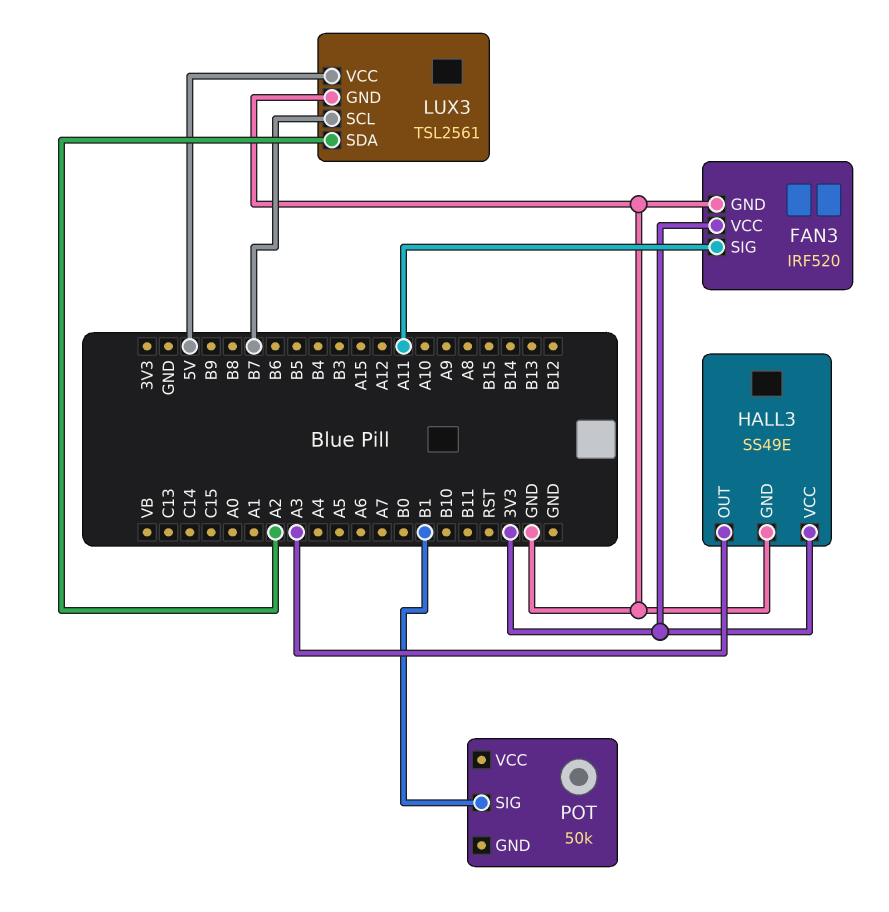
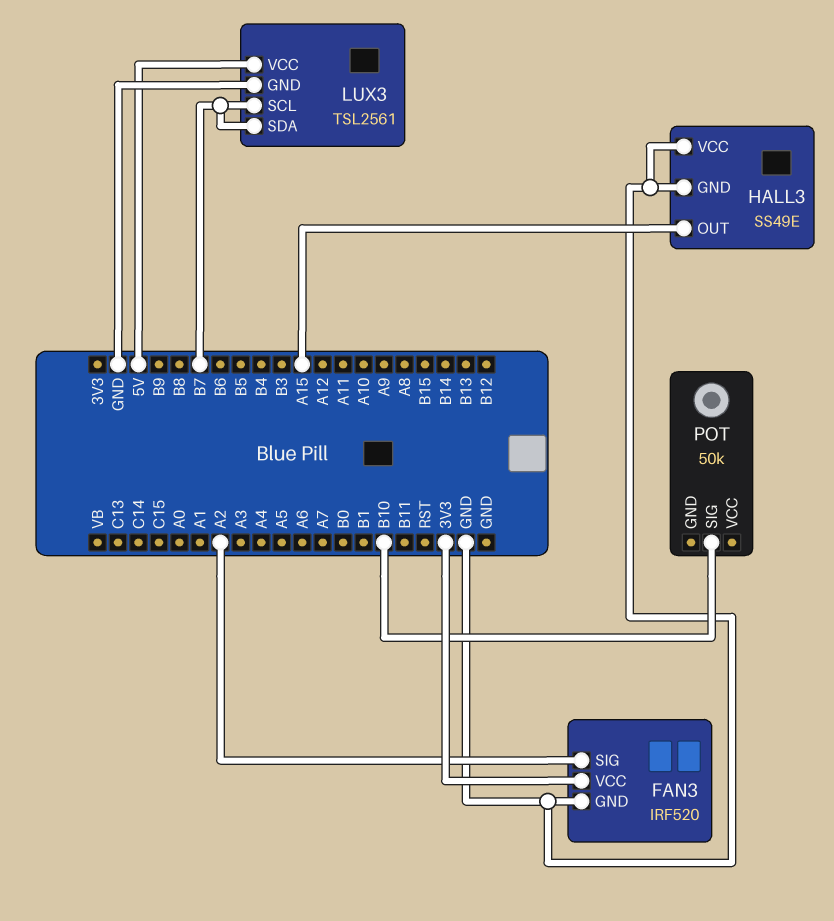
FAN3 pin SIG: A11 -> A2
HALL3 pin OUT: A3 -> A15
HALL3 pin VCC: 3V3 -> GND
LUX3 pin SDA: A2 -> B7
POT pin SIG: B1 -> B10

